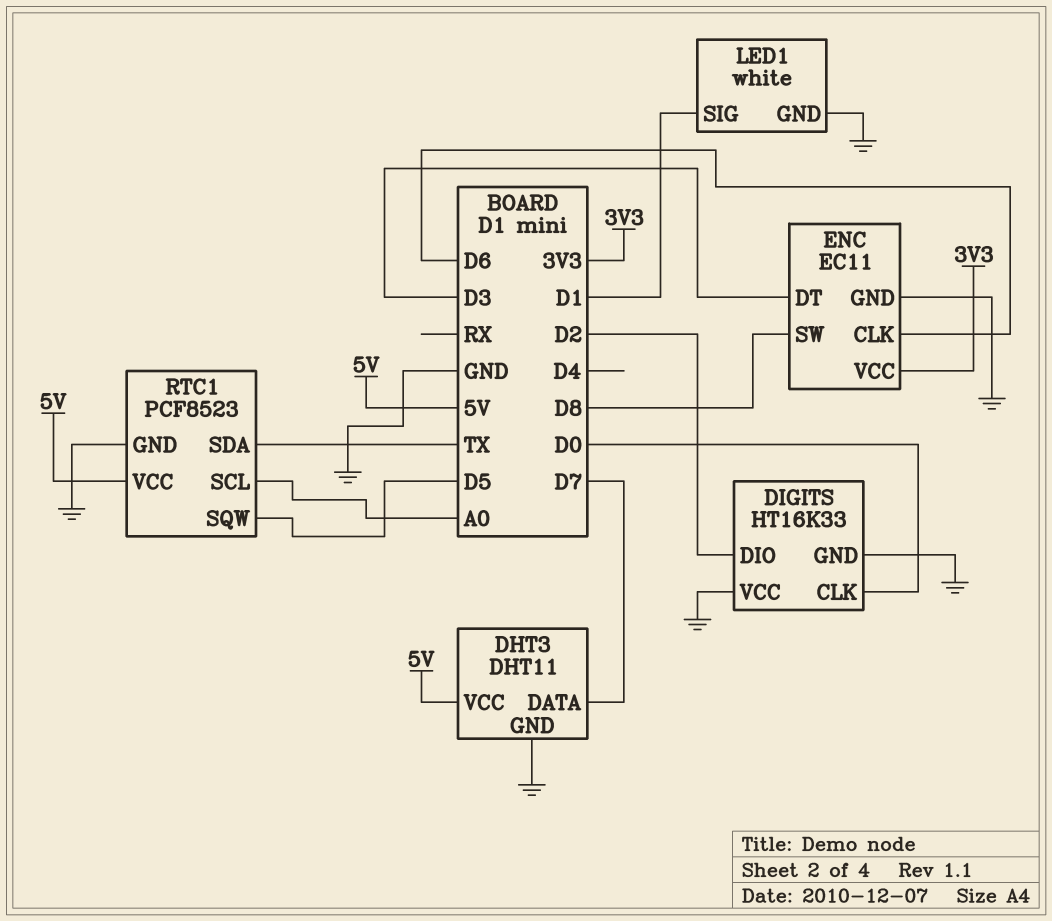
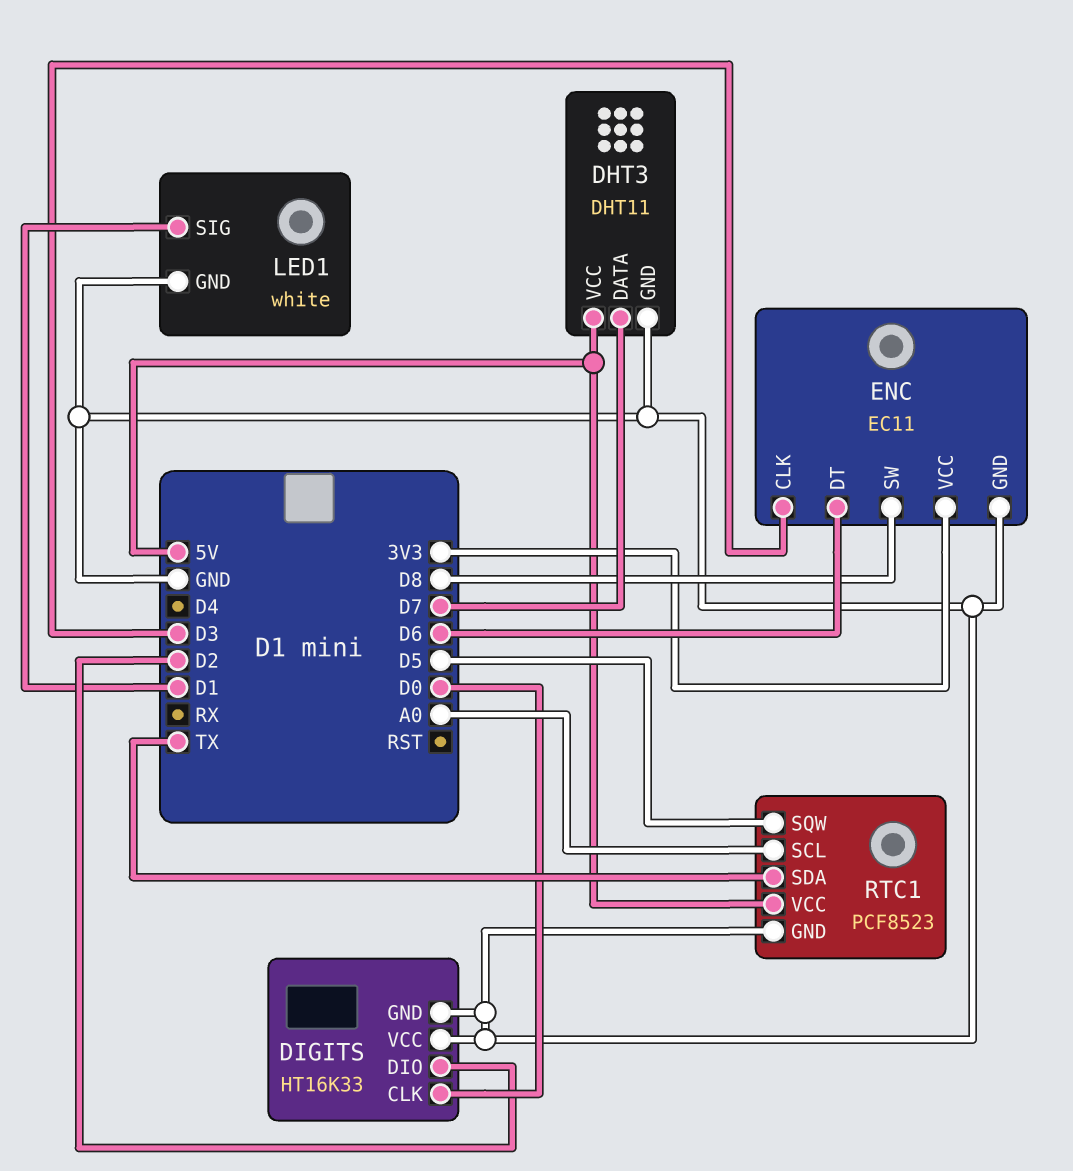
ENC pin CLK: D6 -> D3
ENC pin DT: D3 -> D6

